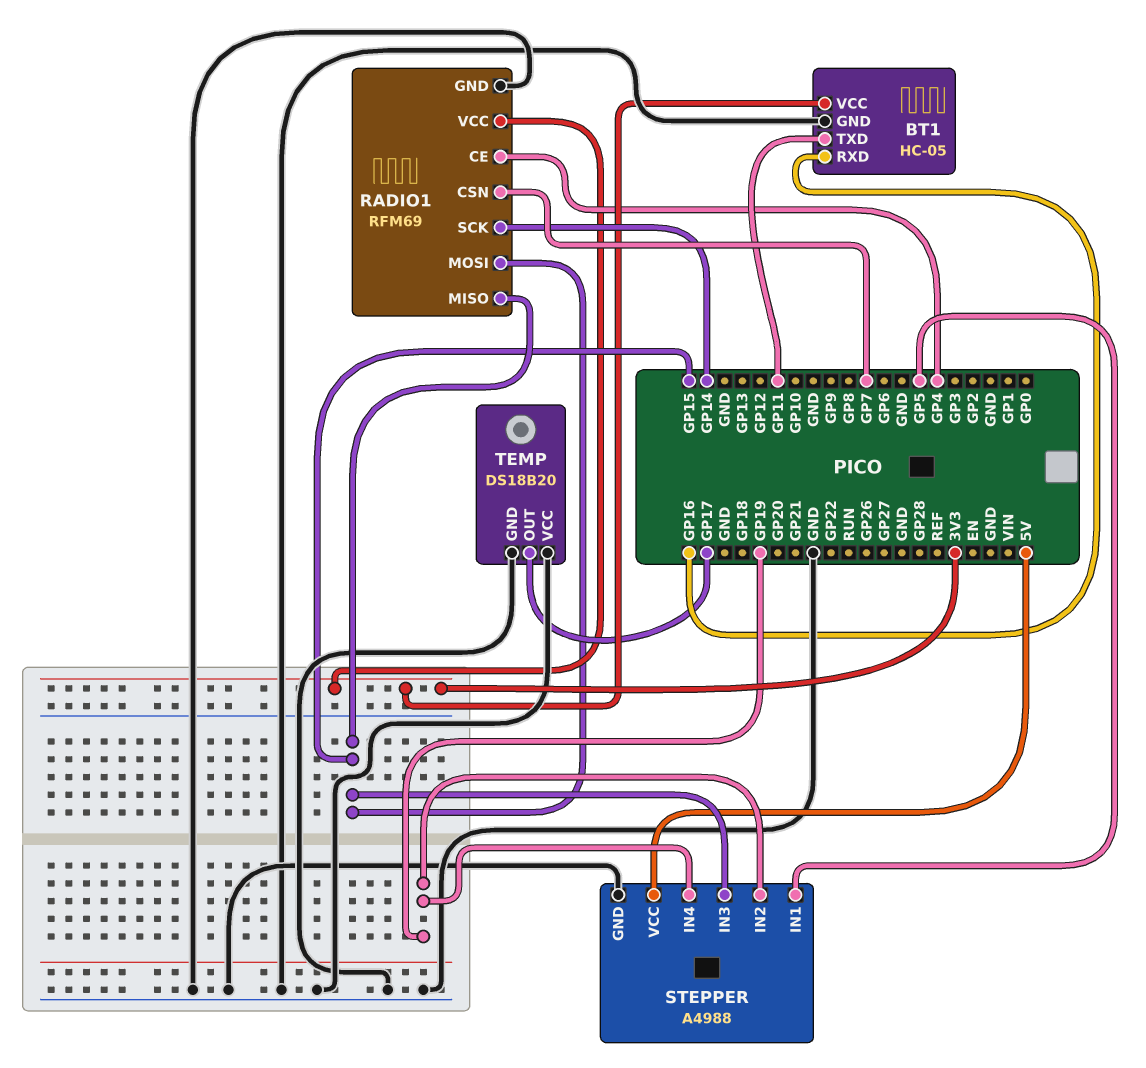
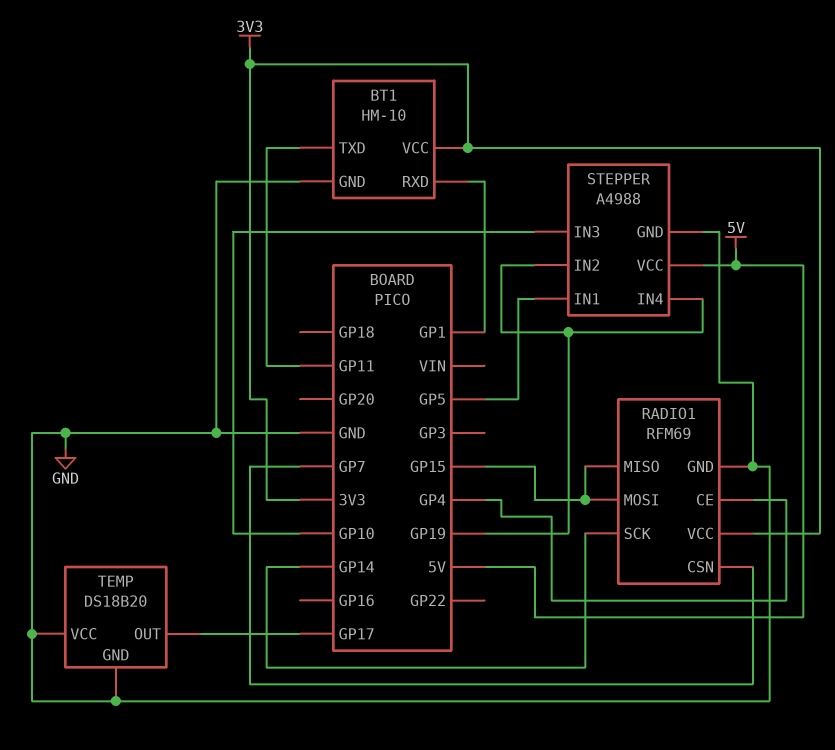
BT1: HC-05 -> HM-10
BT1 pin RXD: GP16 -> GP1
STEPPER pin IN3: GP15 -> GP10

